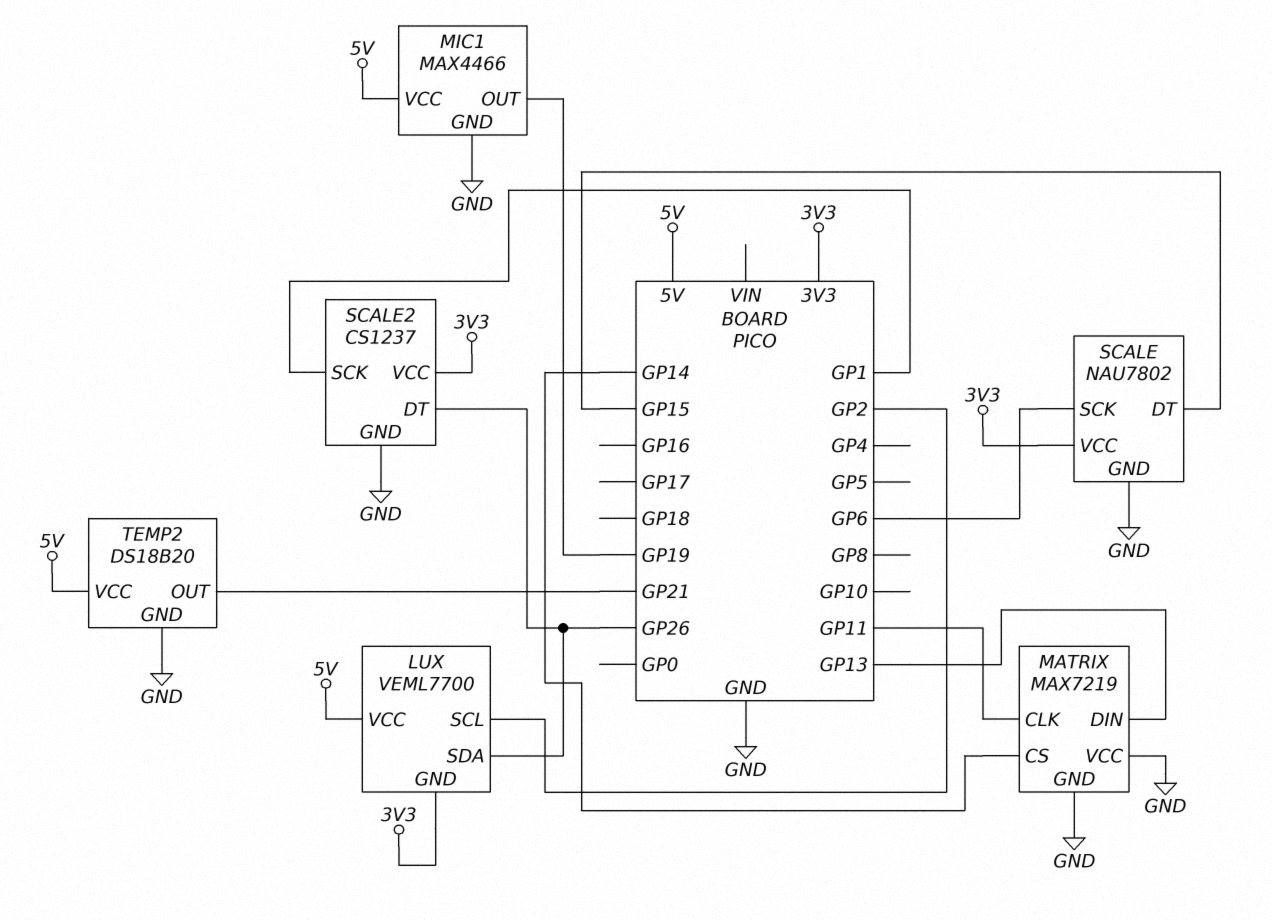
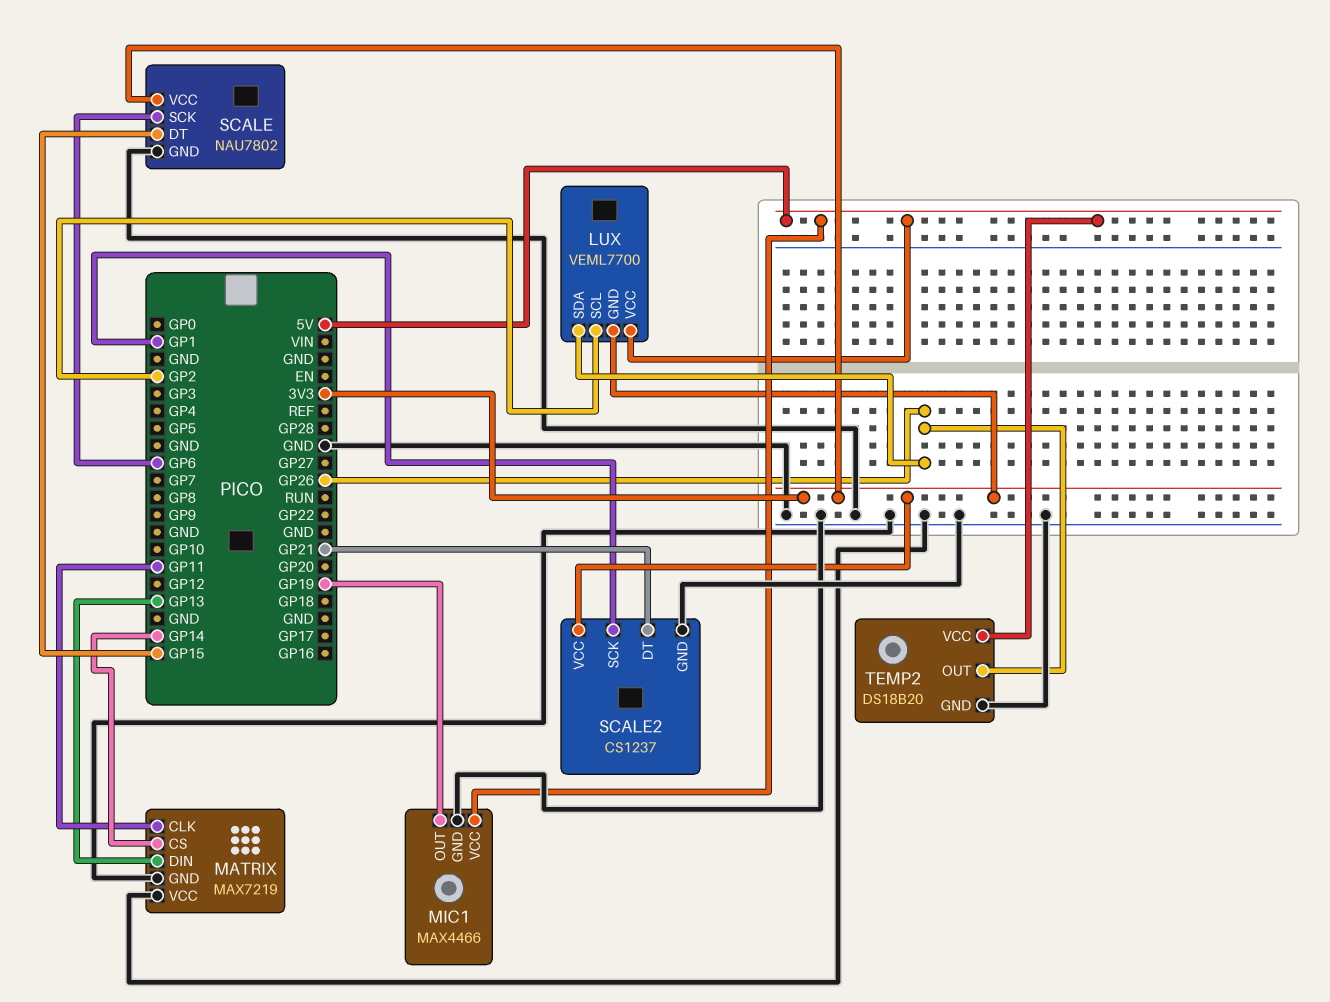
SCALE2 pin DT: GP26 -> GP21
TEMP2 pin OUT: GP21 -> GP26

